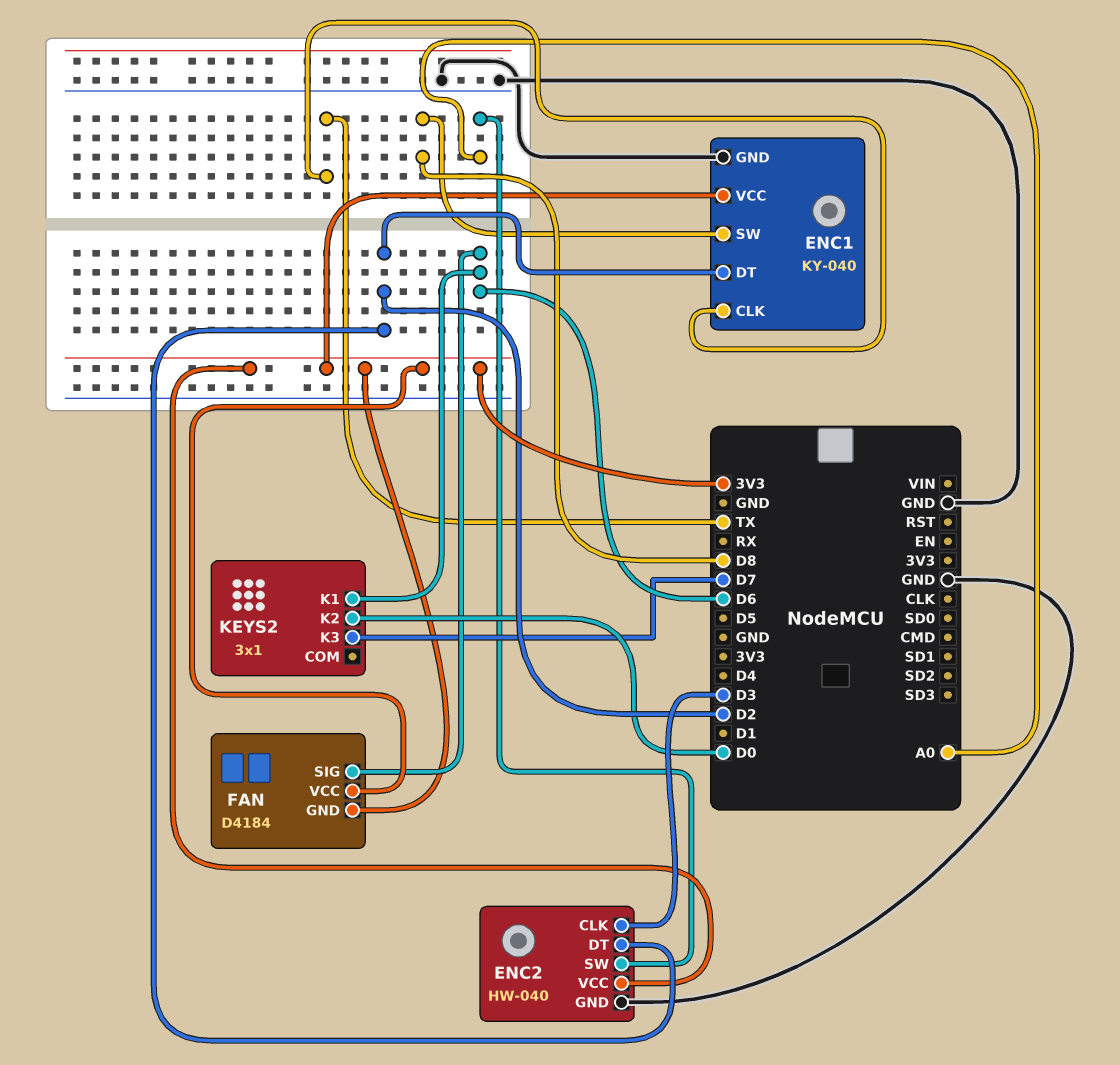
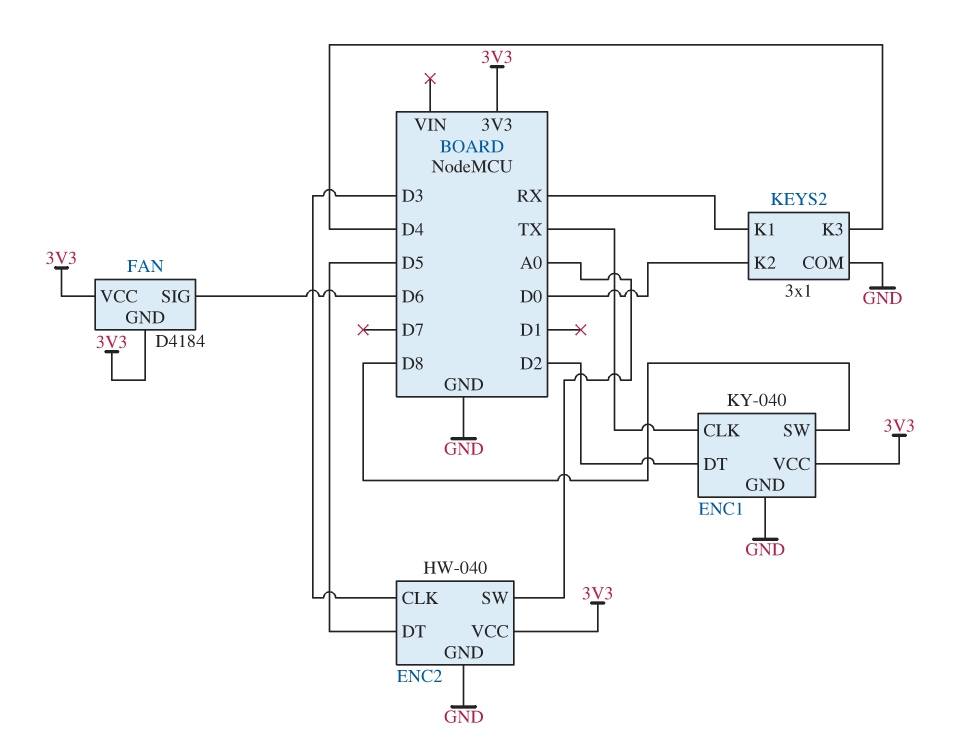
ENC2 pin DT: D2 -> D5
KEYS2 pin COM: none -> GND
KEYS2 pin K1: D6 -> RX
KEYS2 pin K3: D7 -> D4

